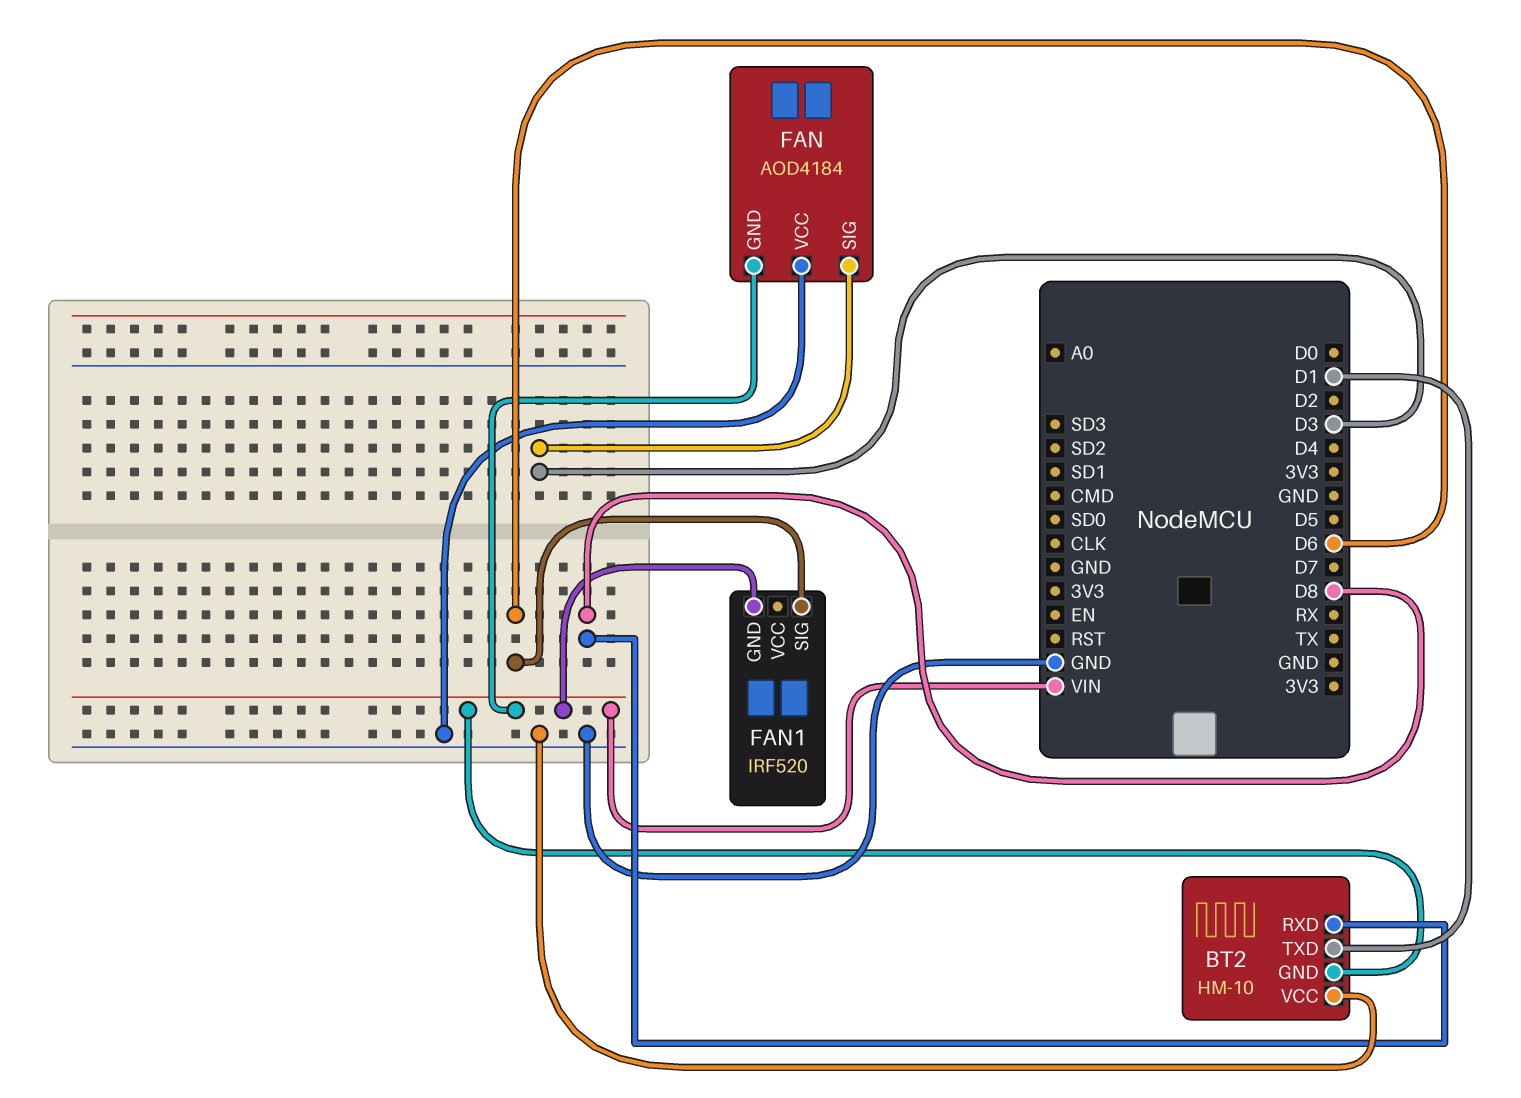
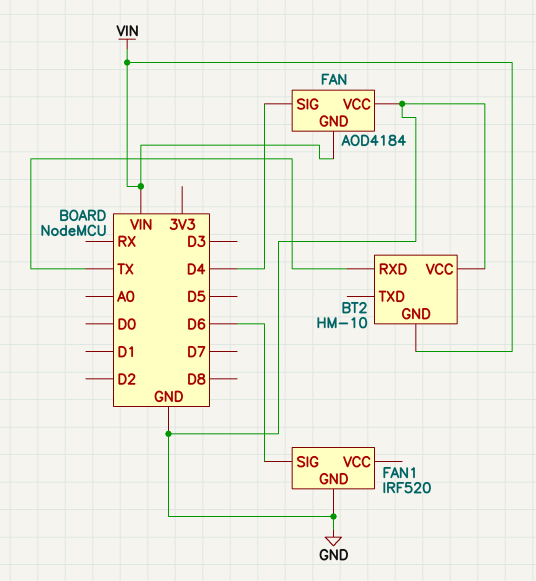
BT2 pin RXD: D8 -> TX
BT2 pin TXD: D1 -> none
FAN pin SIG: D3 -> D4
FAN1 pin GND: VIN -> GND

